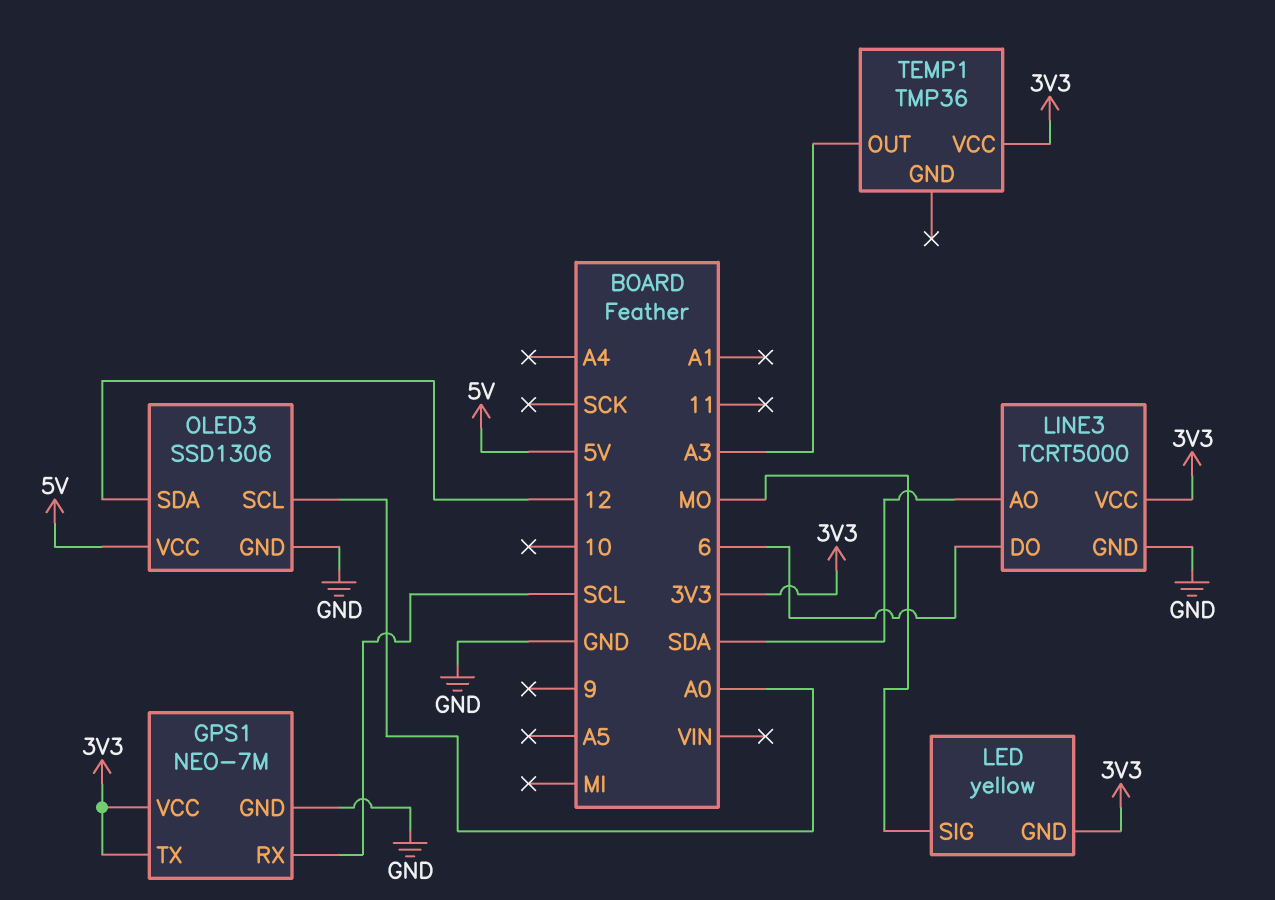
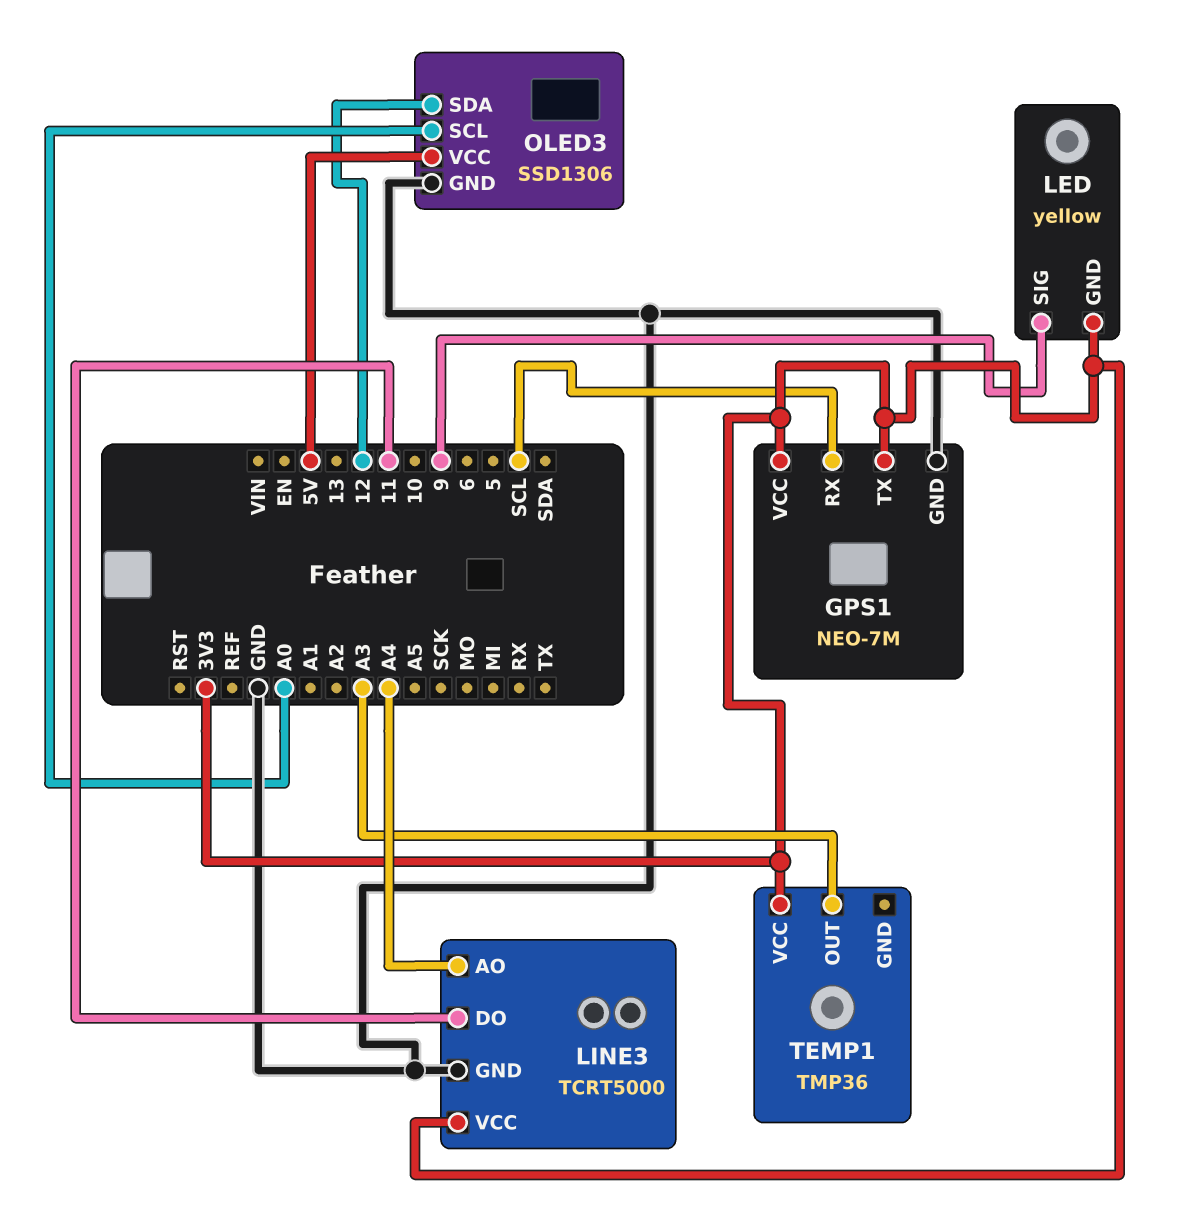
LED pin SIG: MO -> 9
LINE3 pin AO: SDA -> A4
LINE3 pin DO: 6 -> 11

